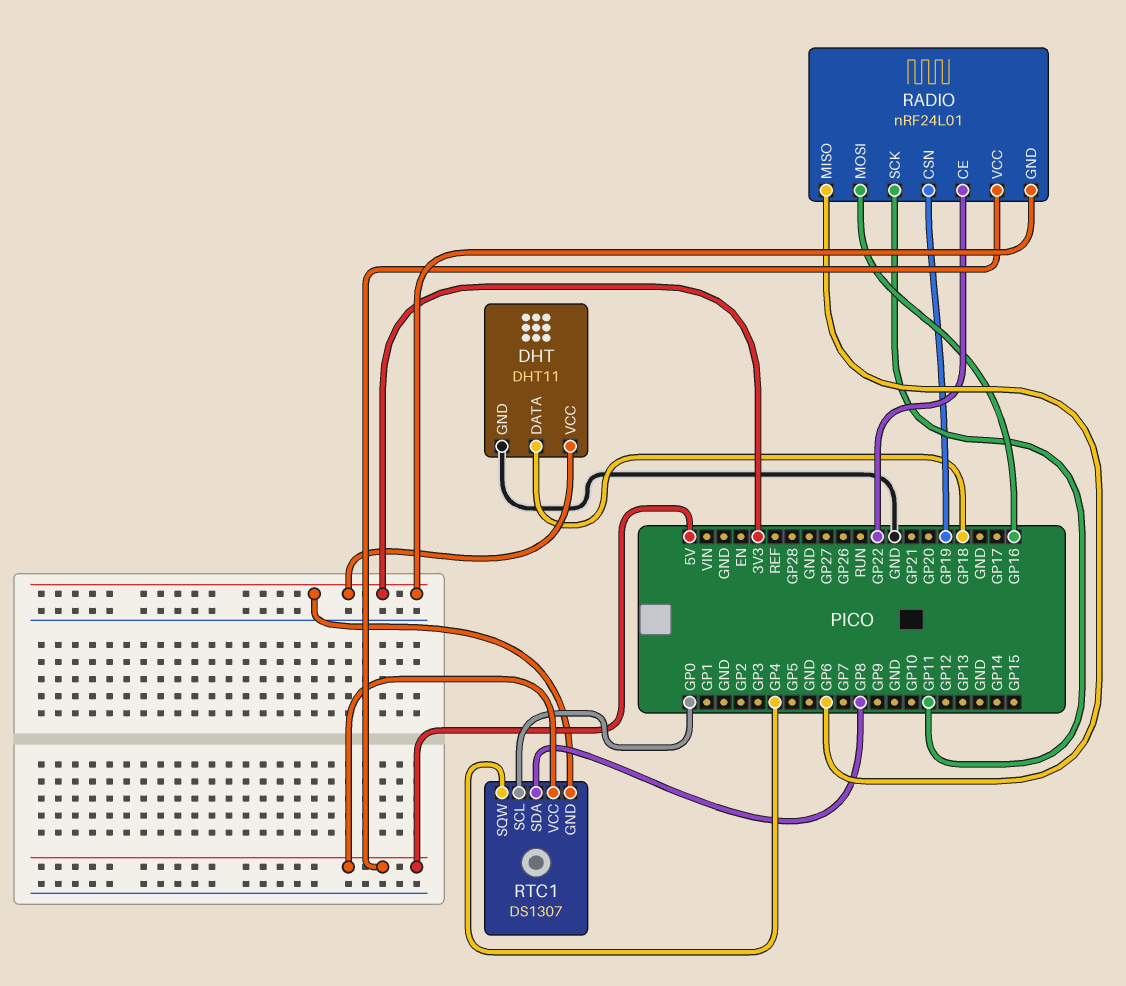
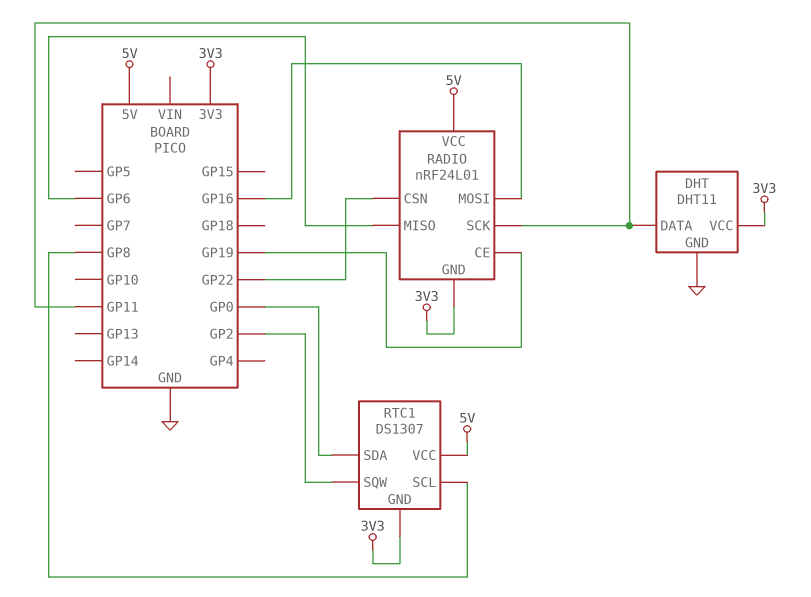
DHT pin DATA: GP18 -> GP11
RADIO pin CE: GP22 -> GP19
RADIO pin CSN: GP19 -> GP22
RTC1 pin SCL: GP0 -> GP8
RTC1 pin SDA: GP8 -> GP0
RTC1 pin SQW: GP4 -> GP2

